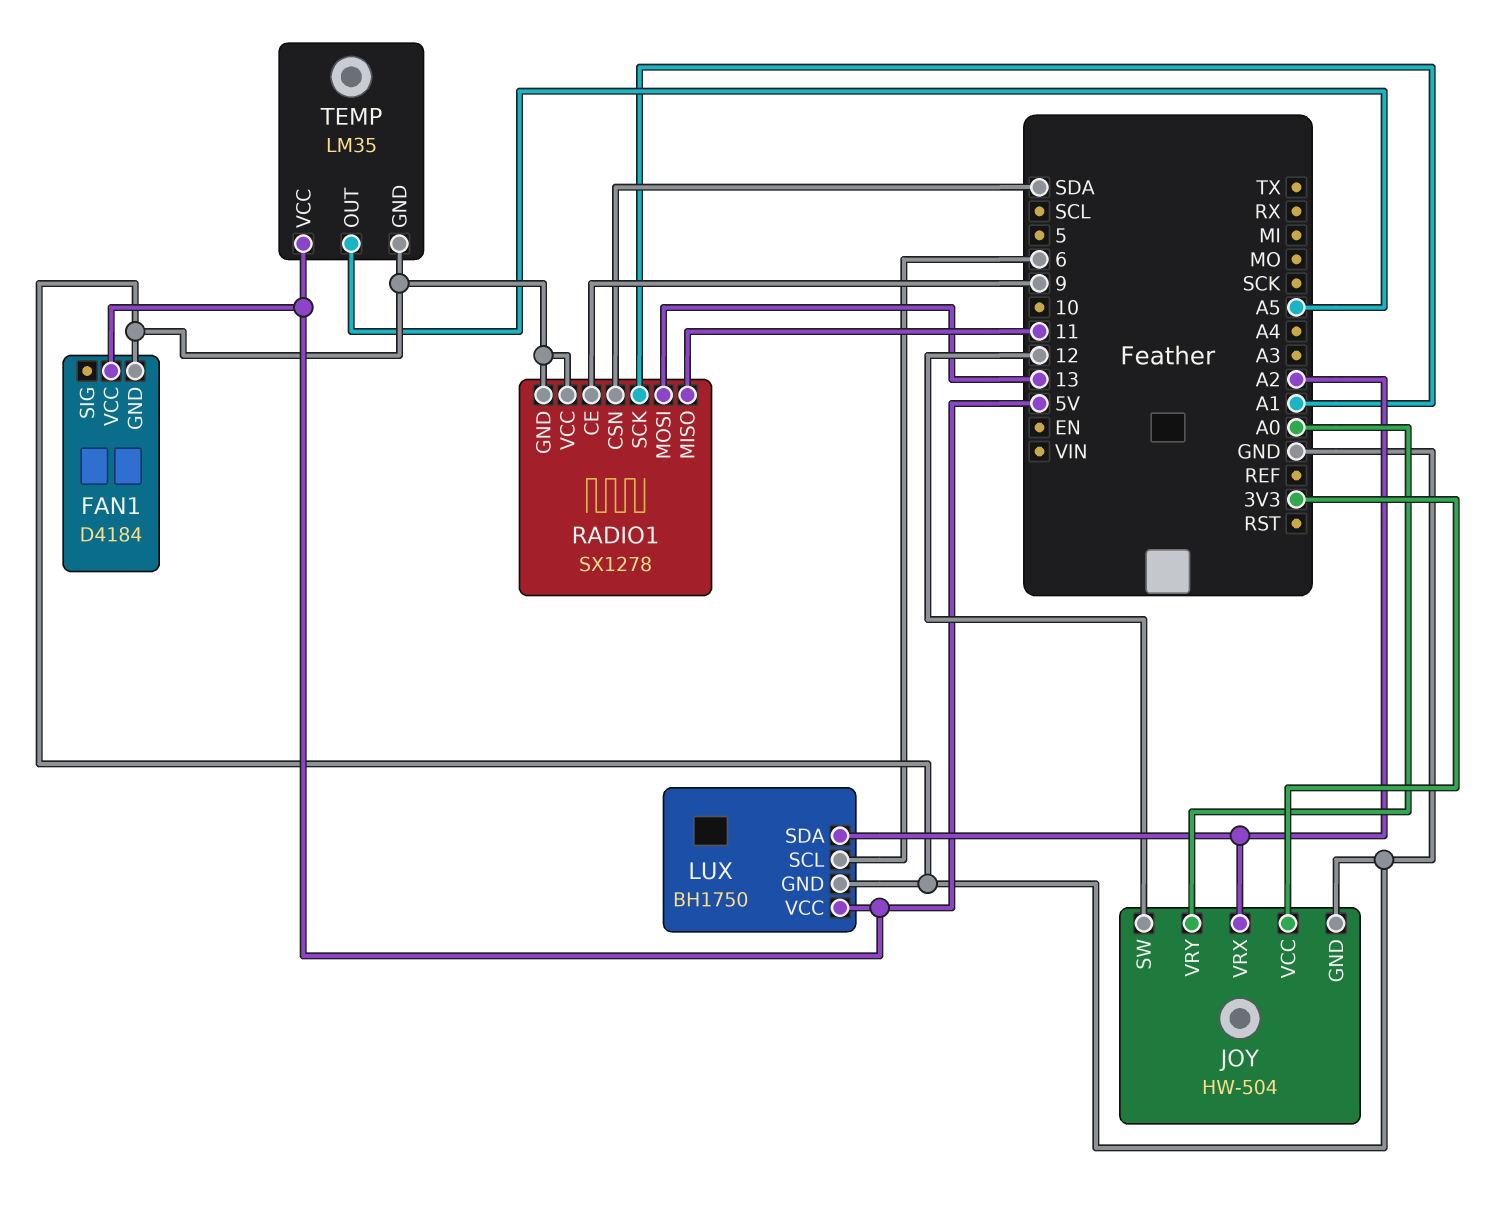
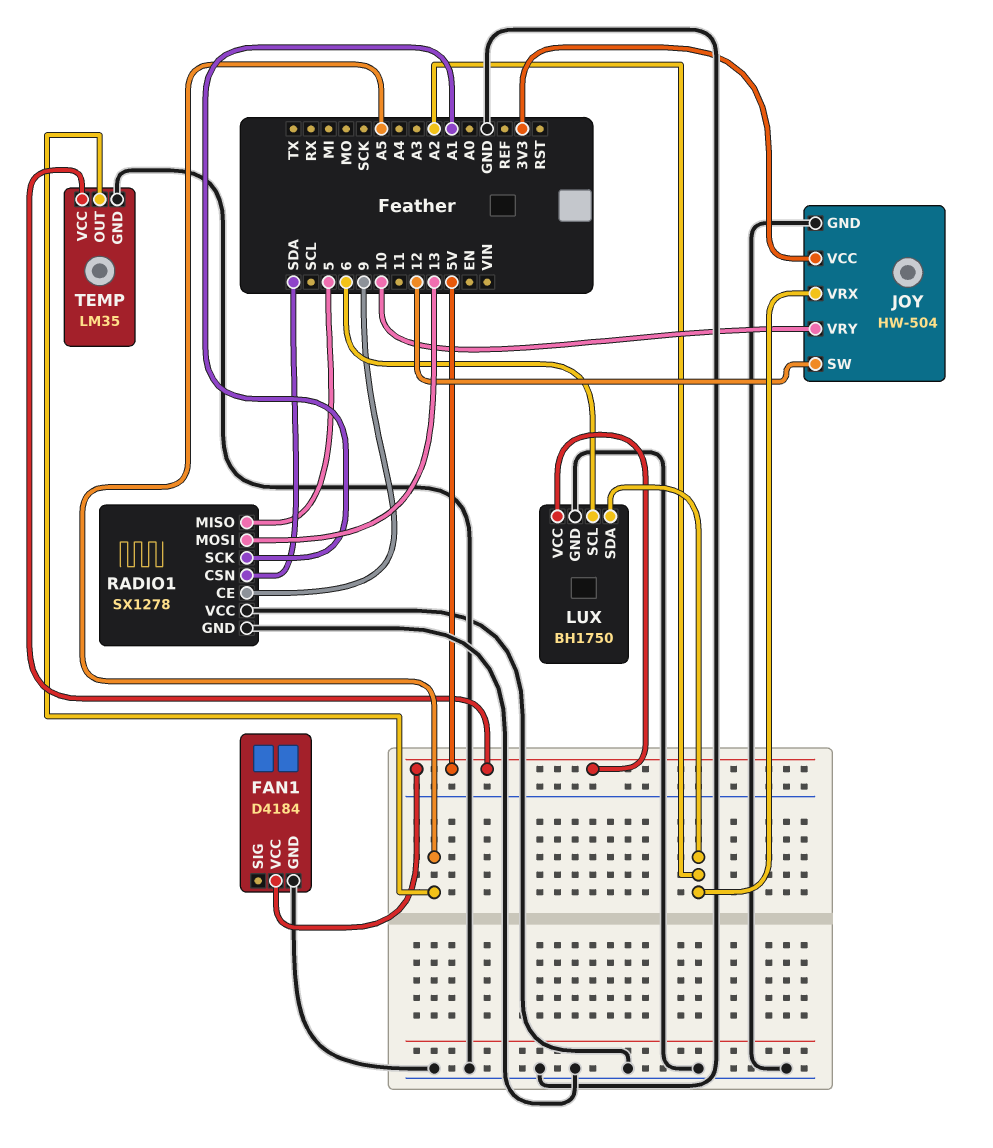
JOY pin VRY: A0 -> 10
RADIO1 pin MISO: 11 -> 5

